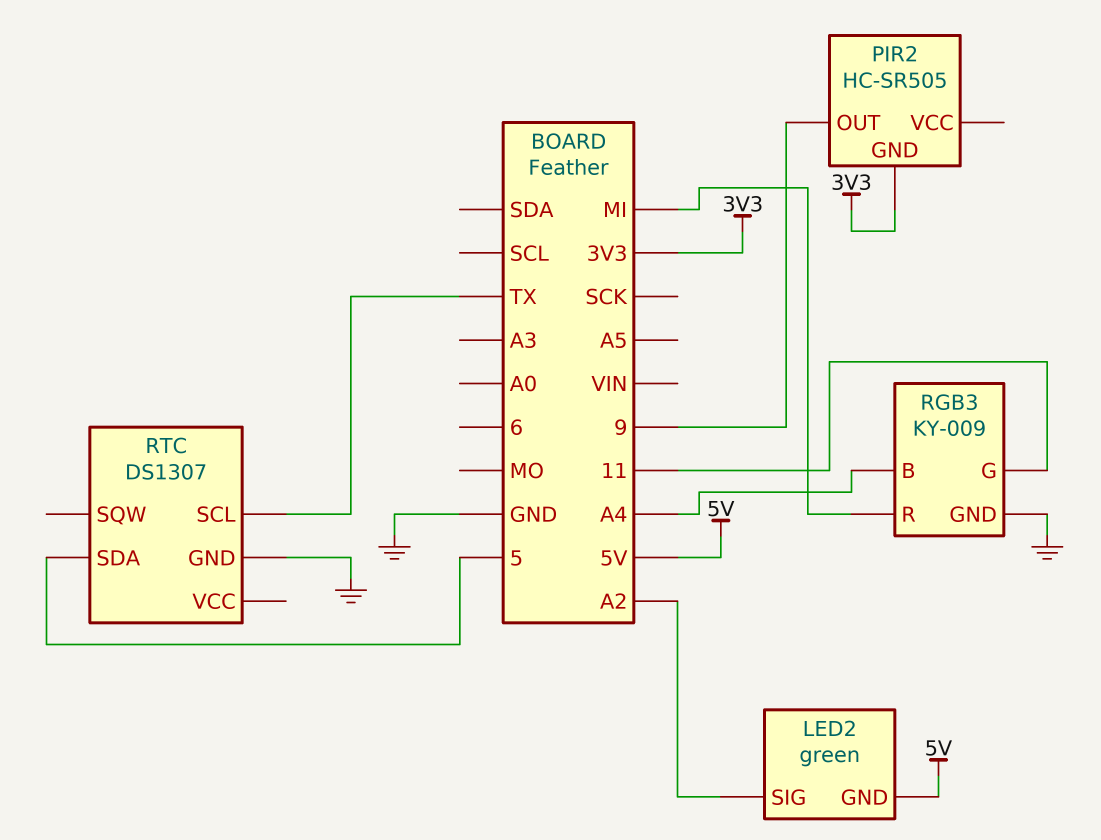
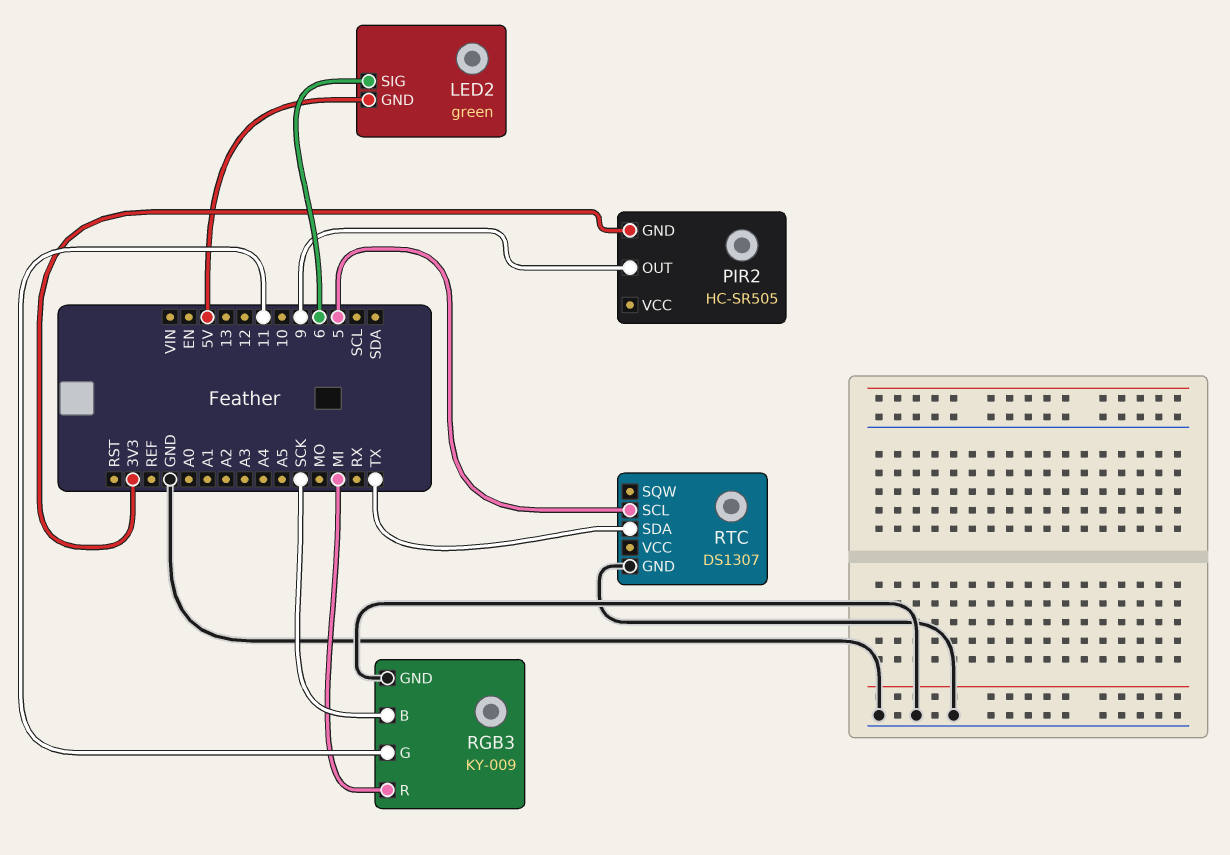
LED2 pin SIG: A2 -> 6
RGB3 pin B: A4 -> SCK
RTC pin SCL: TX -> 5
RTC pin SDA: 5 -> TX

